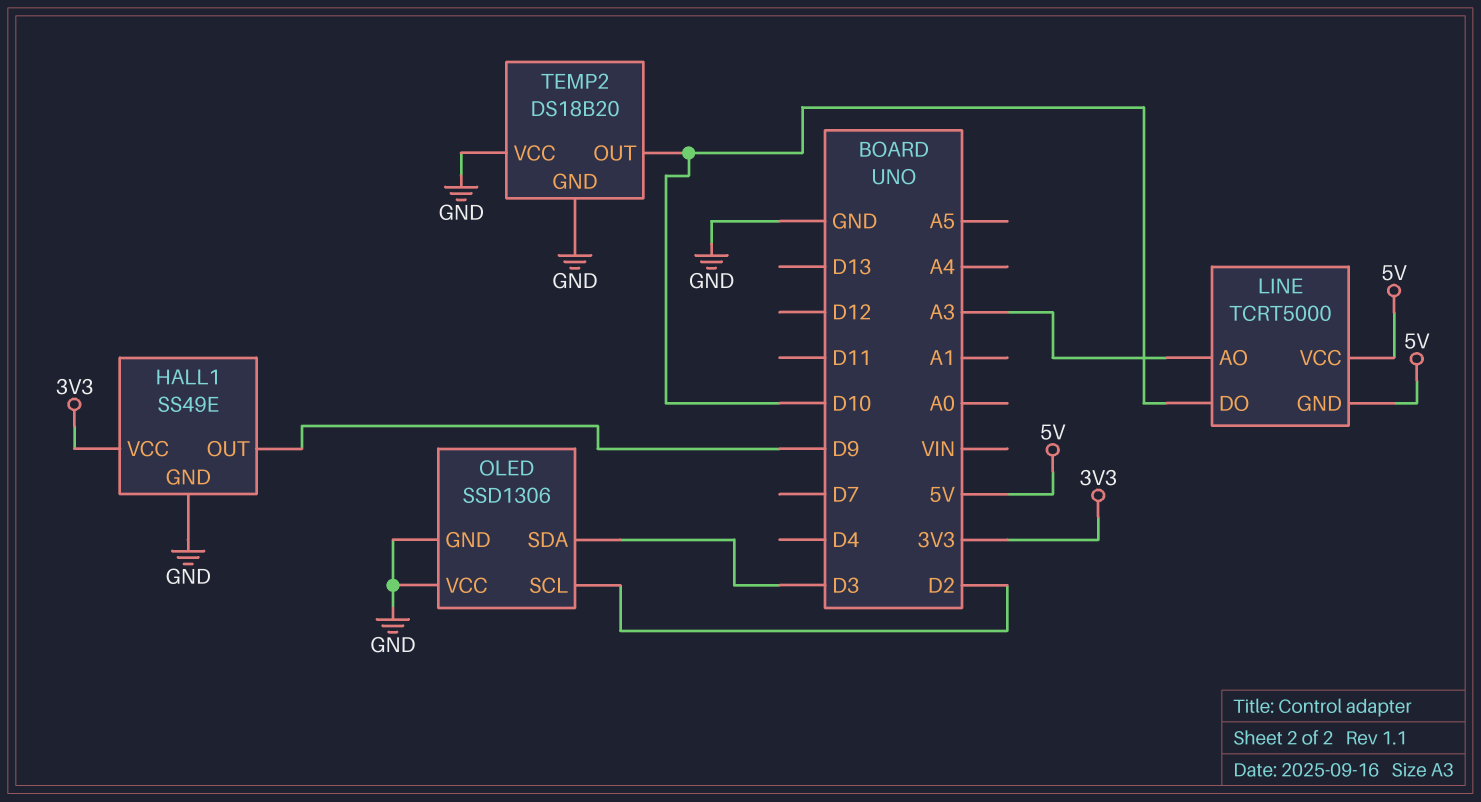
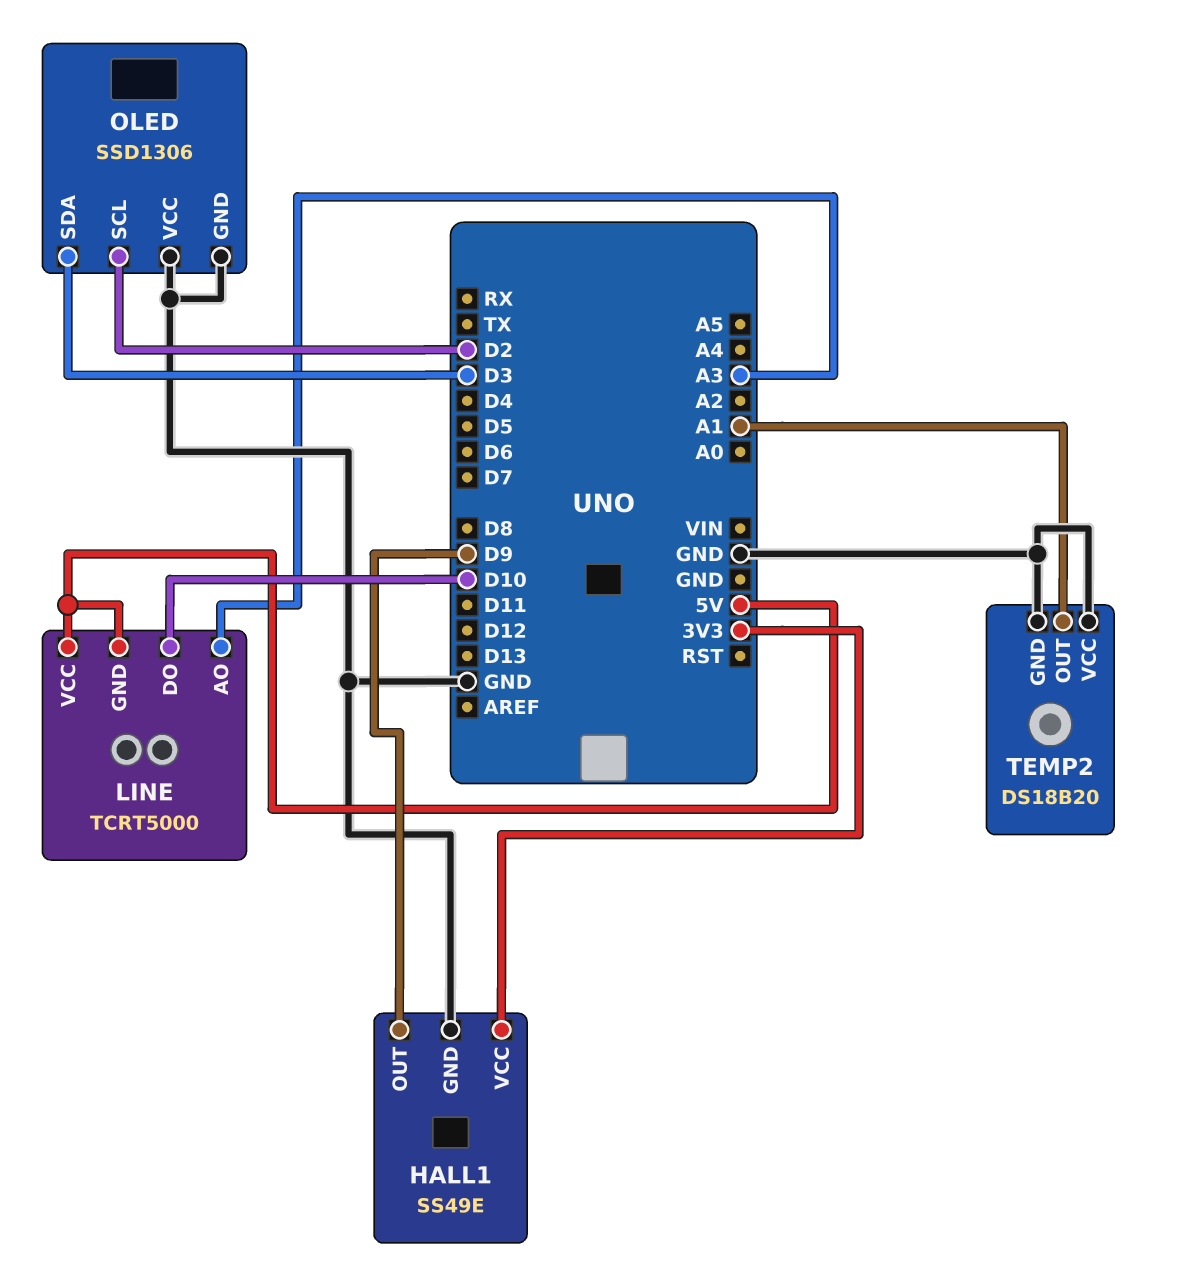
TEMP2 pin OUT: D10 -> A1

